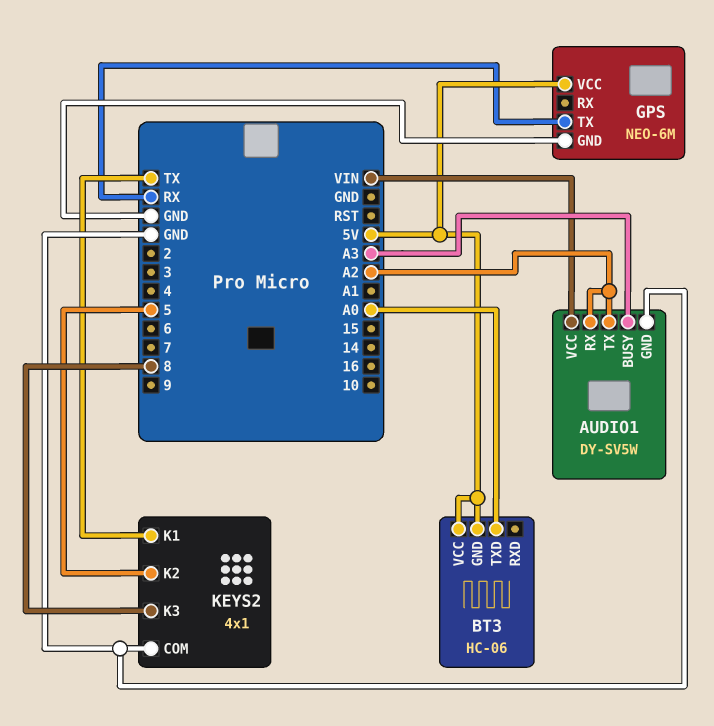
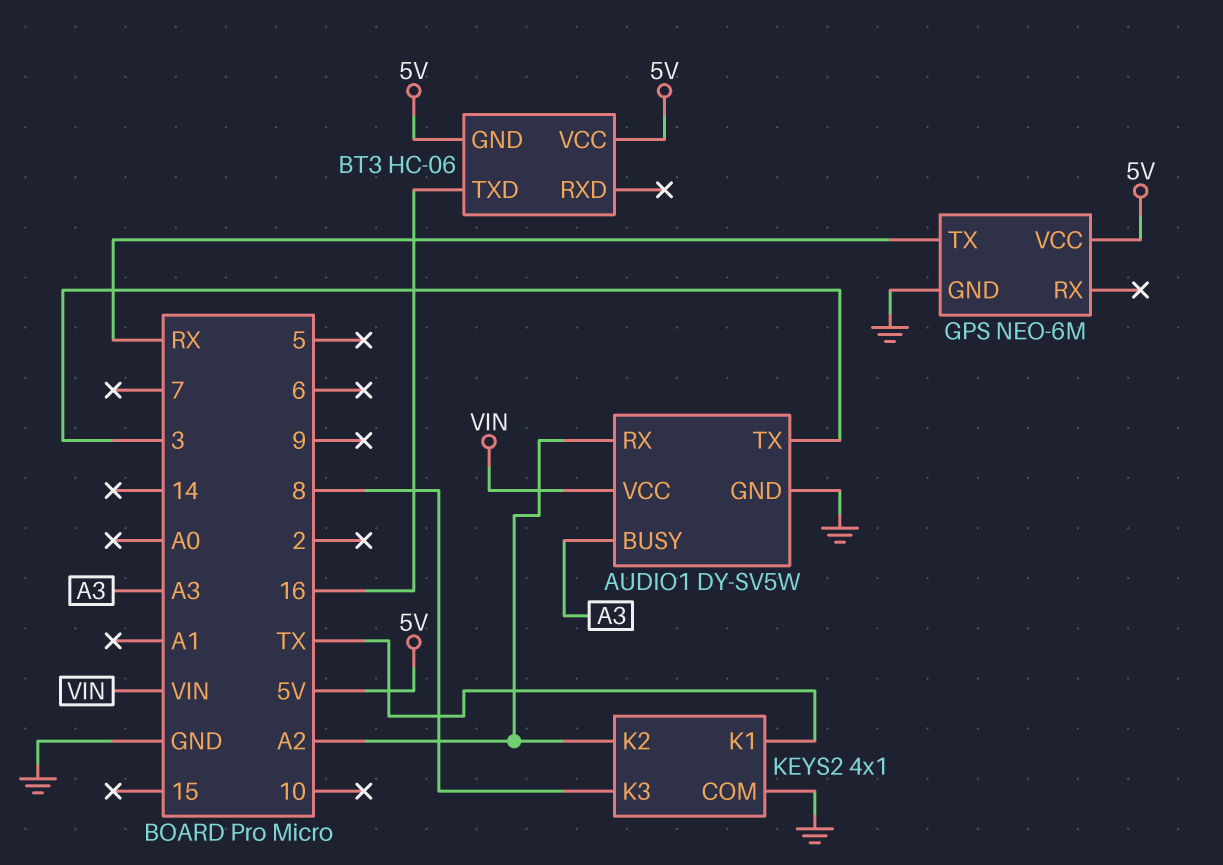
AUDIO1 pin TX: A2 -> 3
BT3 pin TXD: A0 -> 16
KEYS2 pin K2: 5 -> A2

